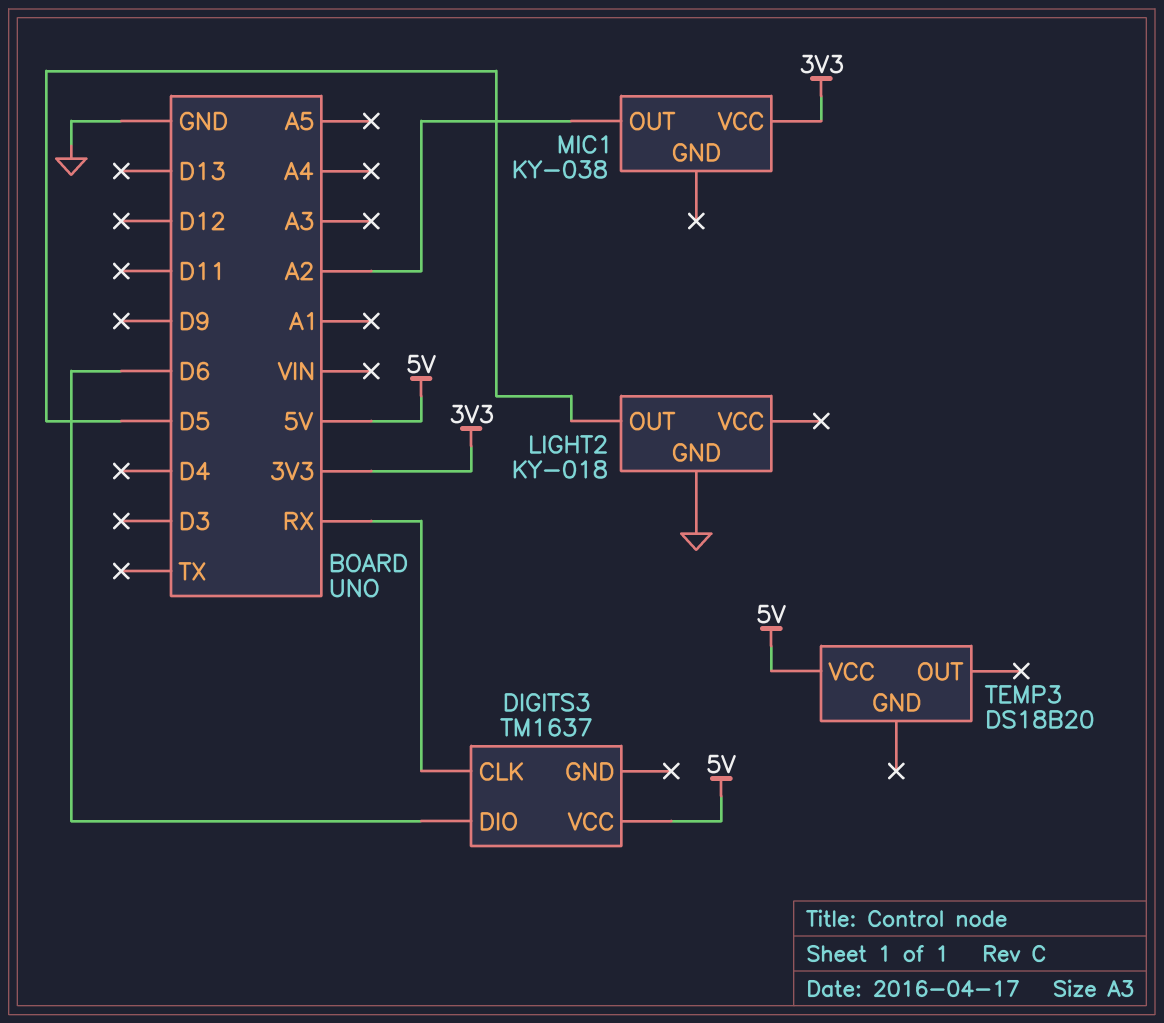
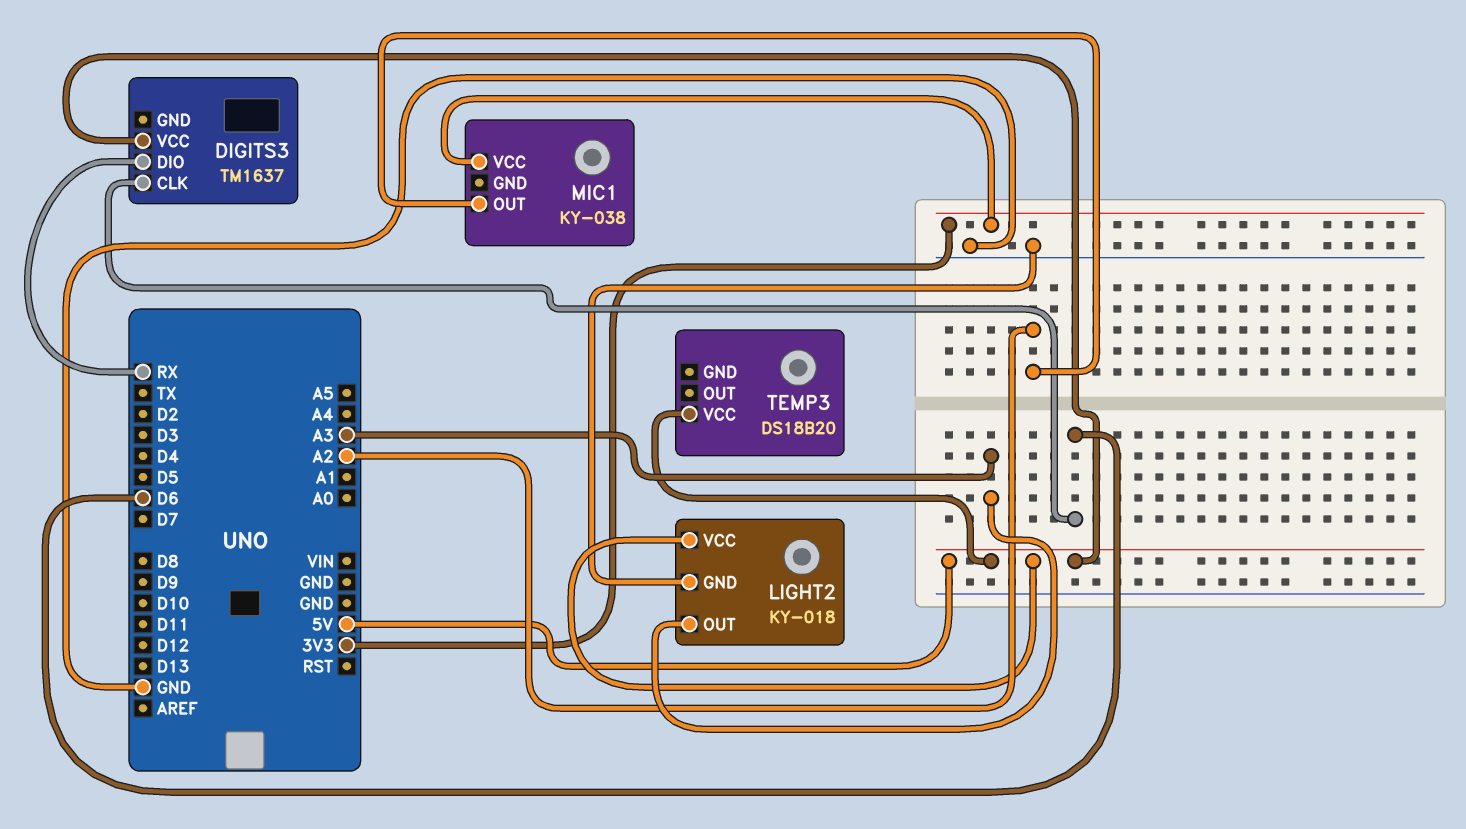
DIGITS3 pin CLK: RX -> D6
DIGITS3 pin DIO: D6 -> RX
LIGHT2 pin OUT: D5 -> A3
LIGHT2 pin VCC: none -> 5V

